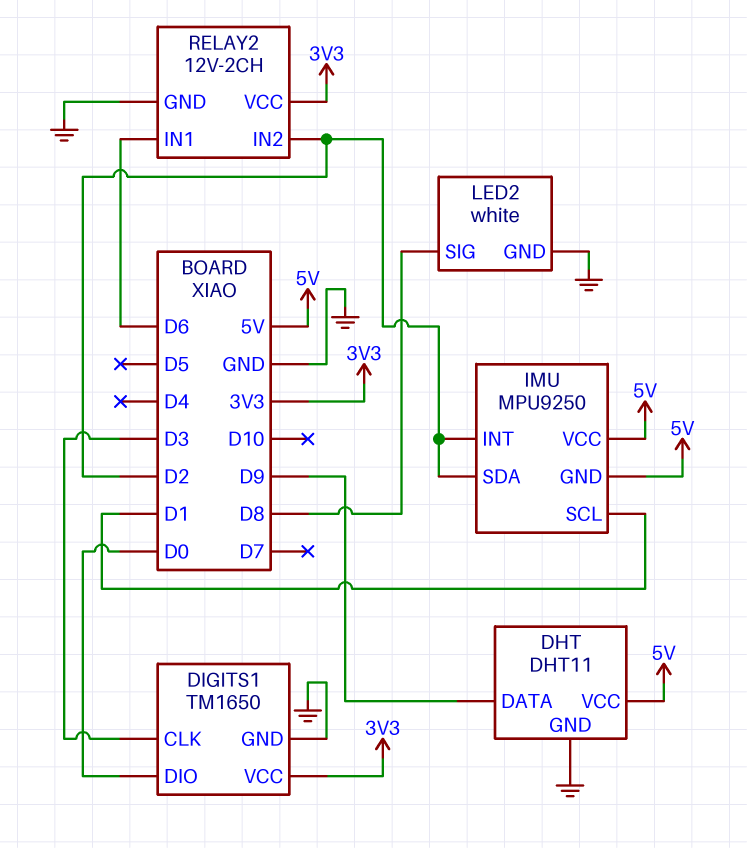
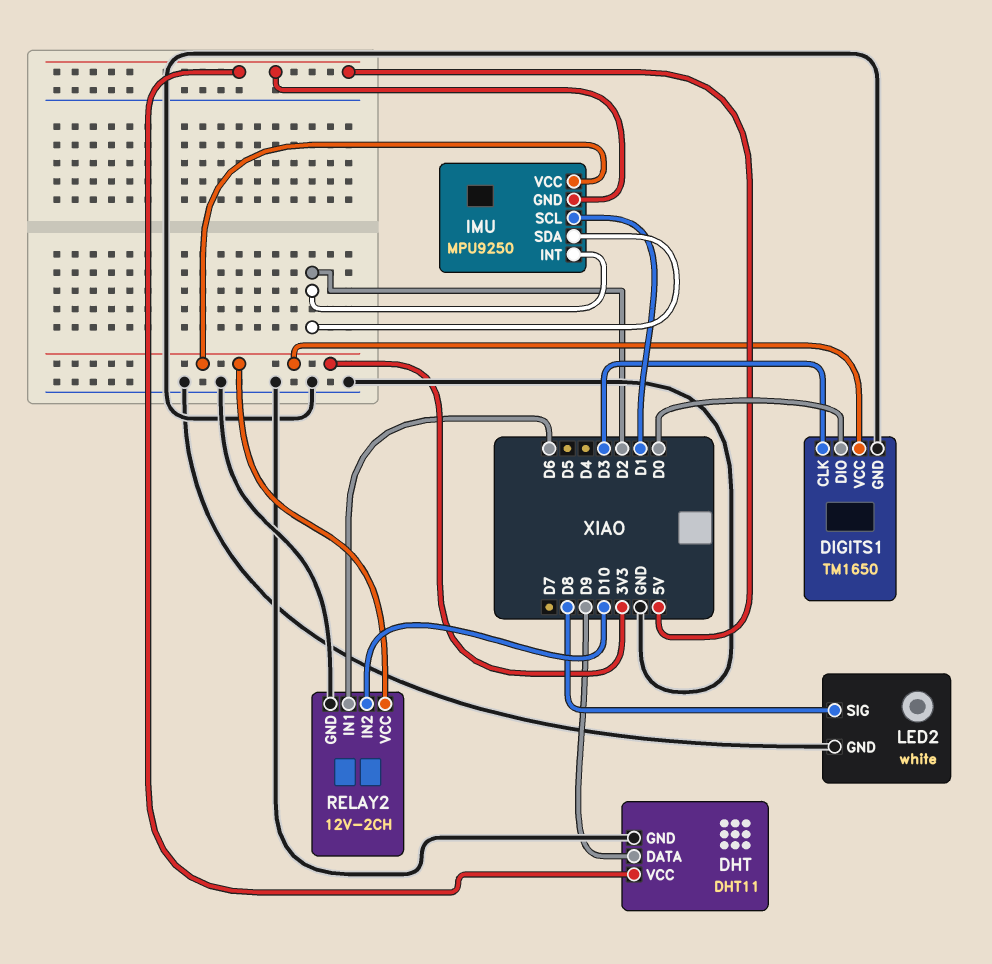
IMU pin VCC: 5V -> 3V3
RELAY2 pin IN2: D2 -> D10

